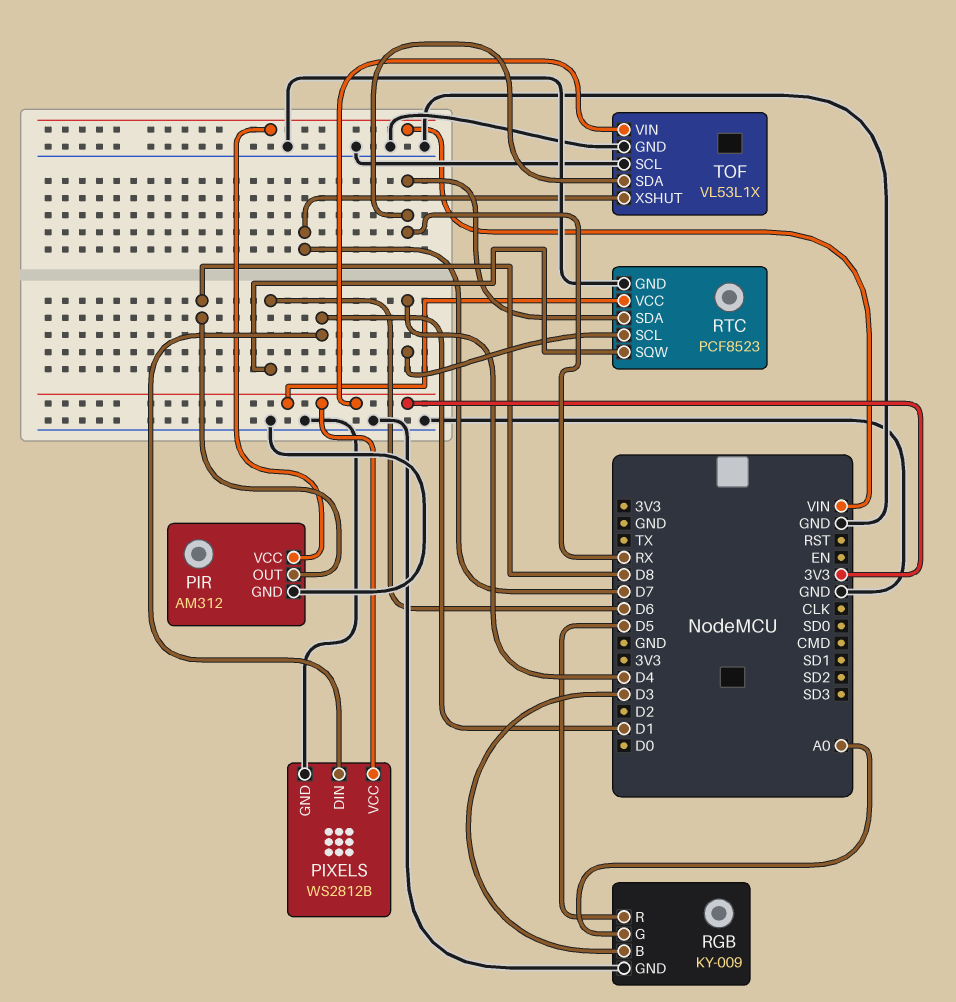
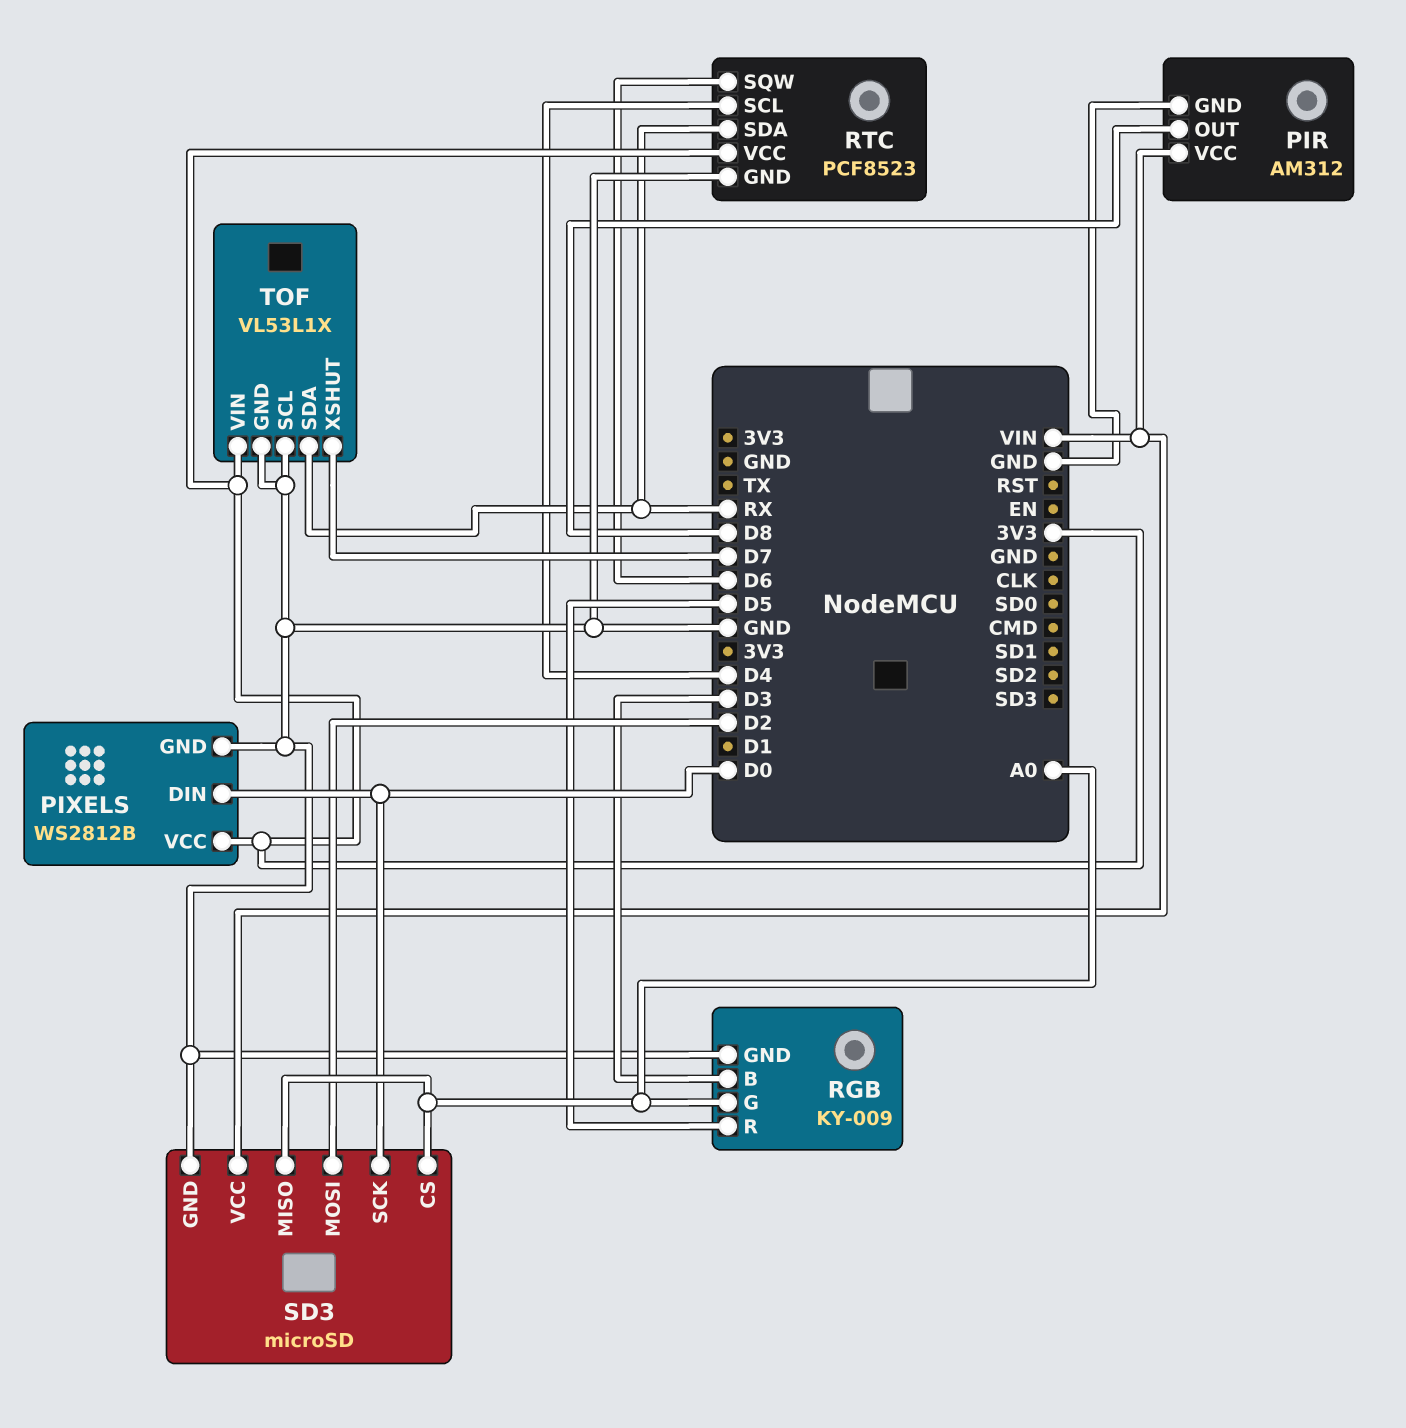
PIXELS pin DIN: D1 -> D0
SD3: none -> microSD
SD3 pin CS: none -> A0
SD3 pin GND: none -> GND
SD3 pin MISO: none -> A0
SD3 pin MOSI: none -> D2
SD3 pin SCK: none -> D0
SD3 pin VCC: none -> VIN

